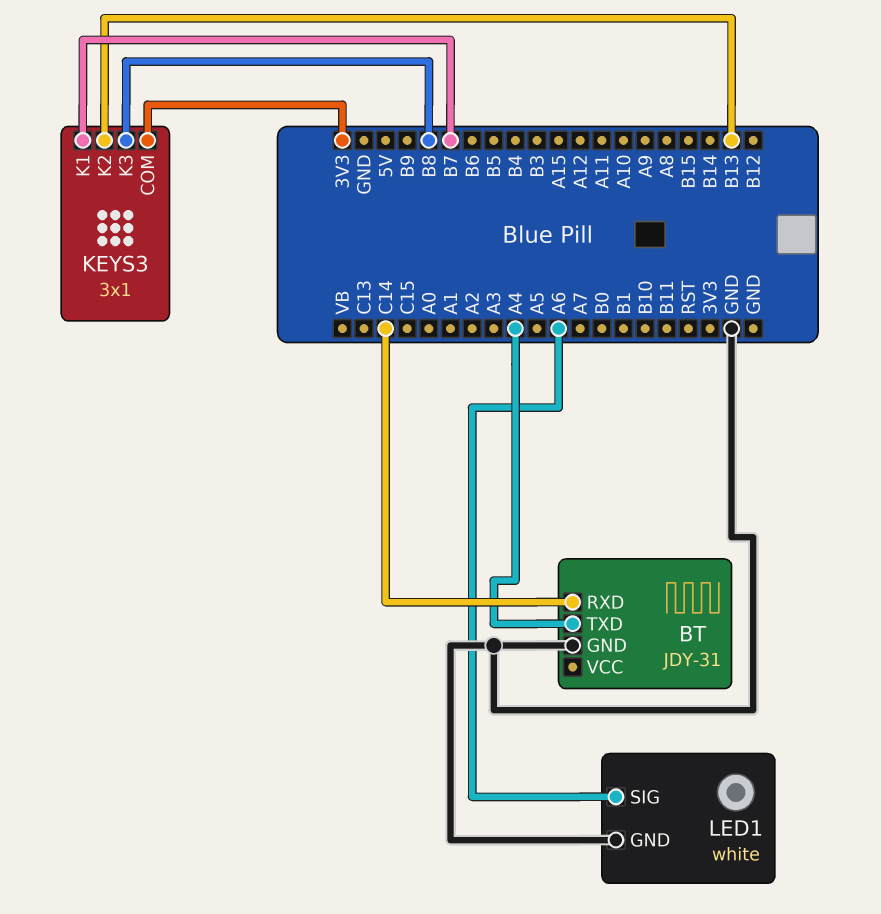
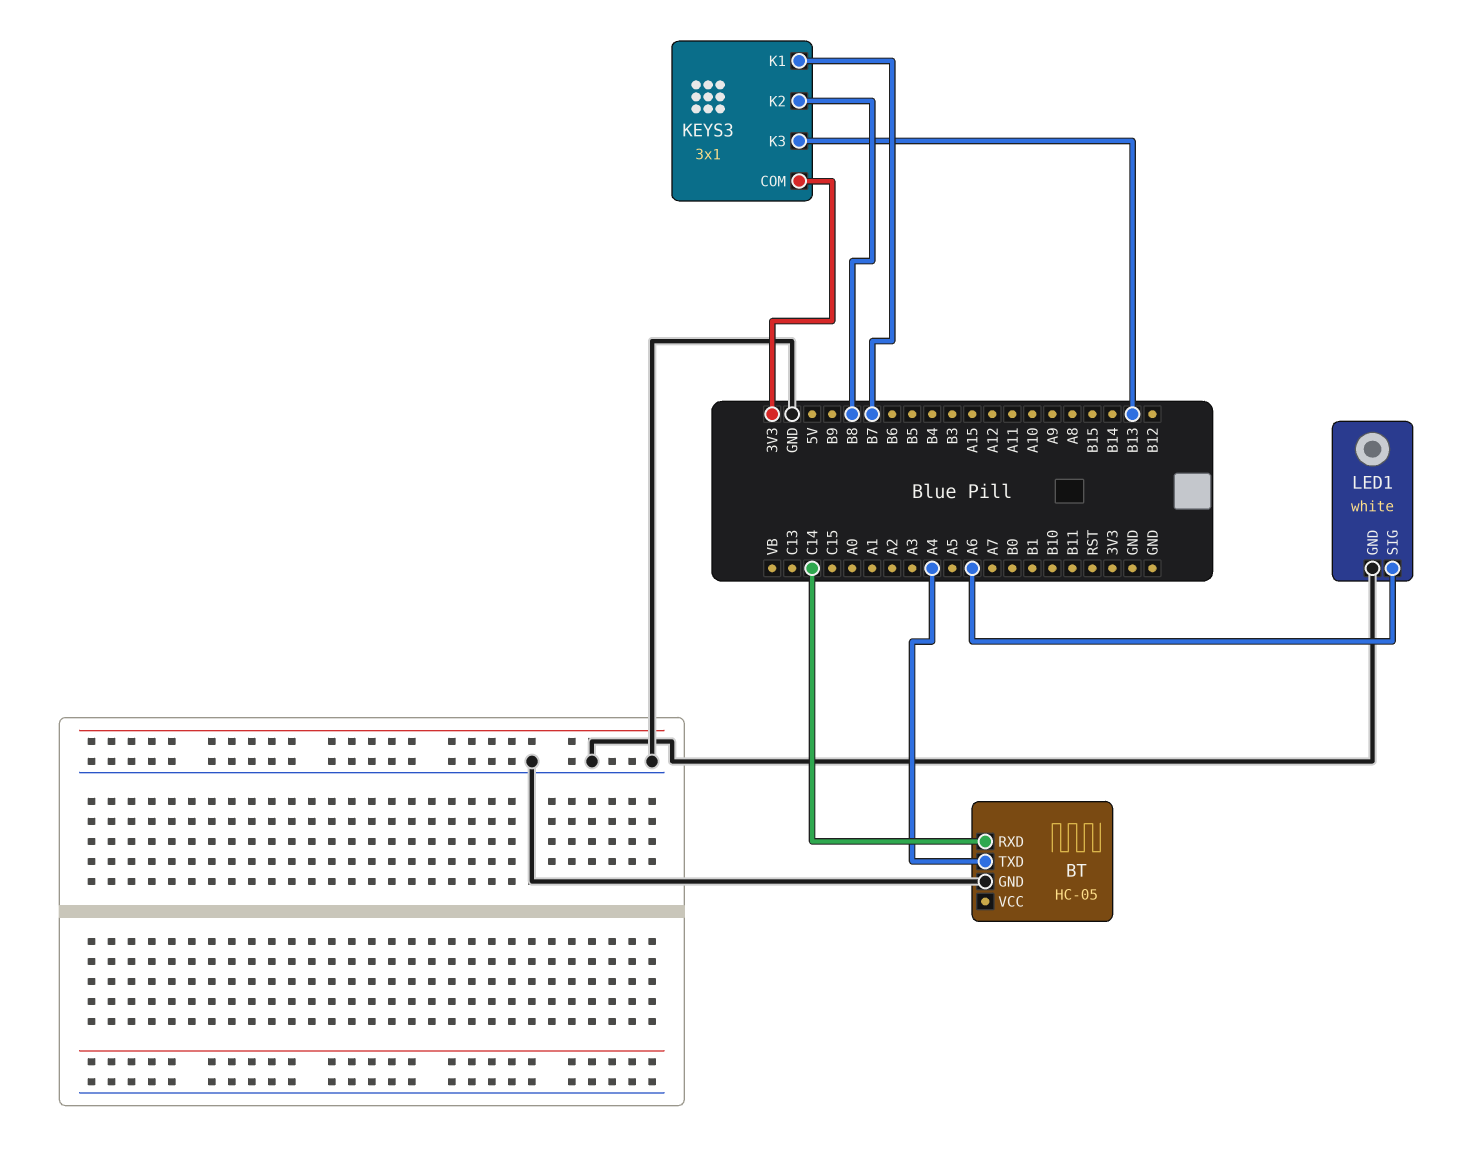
BT: JDY-31 -> HC-05
KEYS3 pin K2: B13 -> B8
KEYS3 pin K3: B8 -> B13

